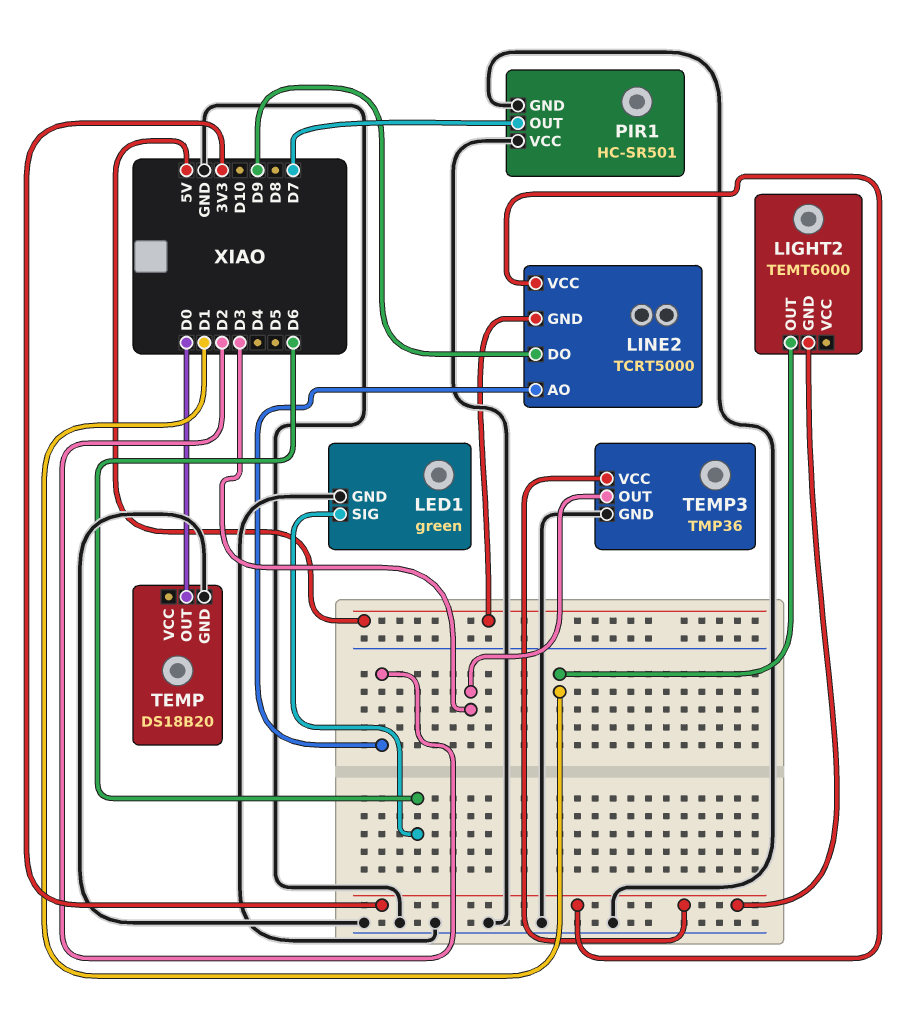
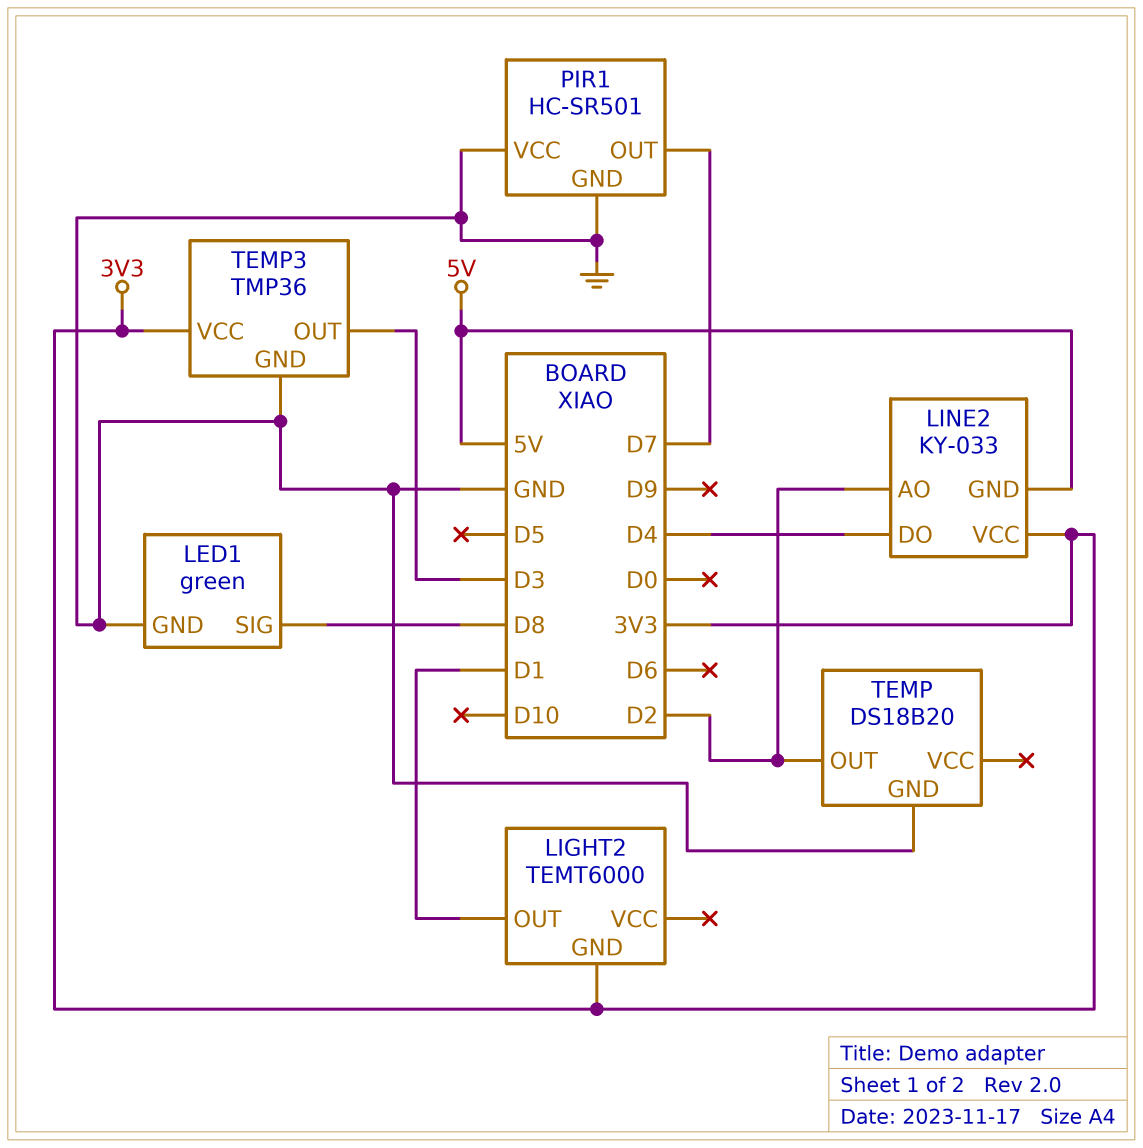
LED1 pin SIG: D6 -> D8
LINE2: TCRT5000 -> KY-033
LINE2 pin DO: D9 -> D4
TEMP pin OUT: D0 -> D2

